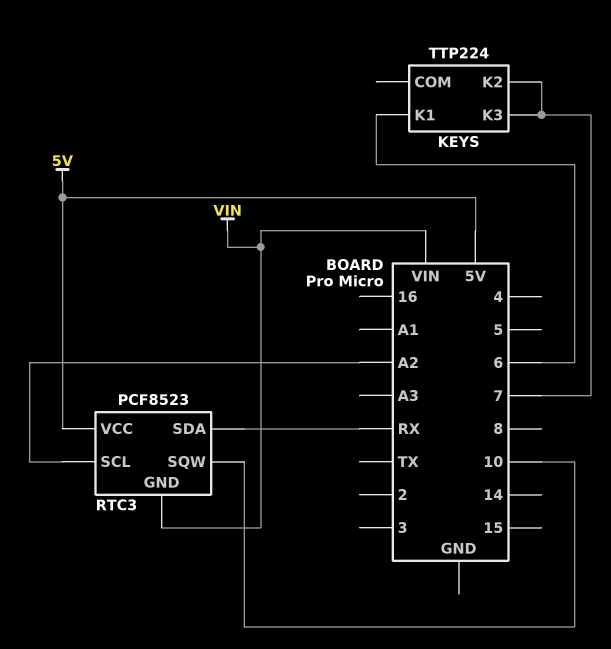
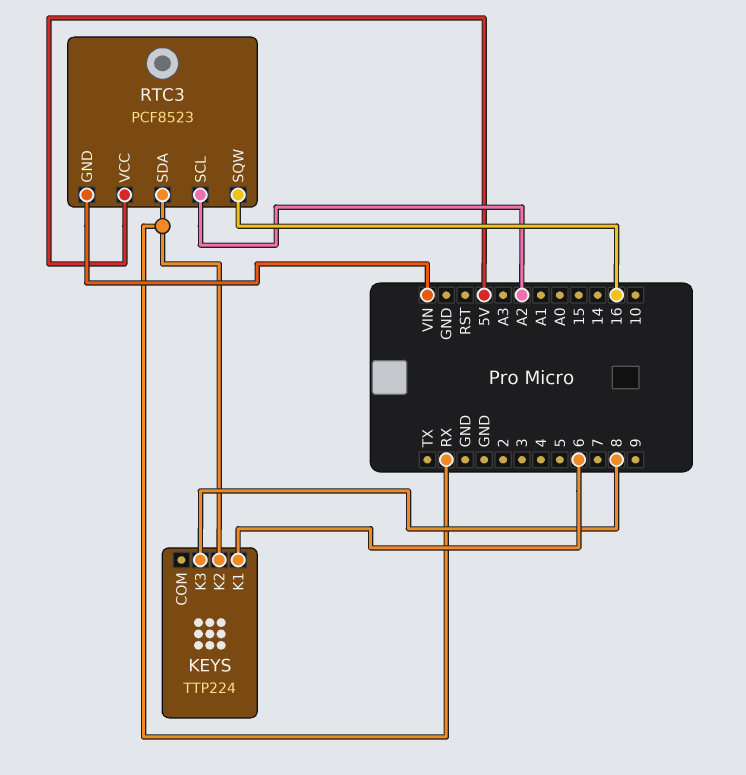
KEYS pin K2: 7 -> RX
KEYS pin K3: 7 -> 8
RTC3 pin SQW: 10 -> 16

